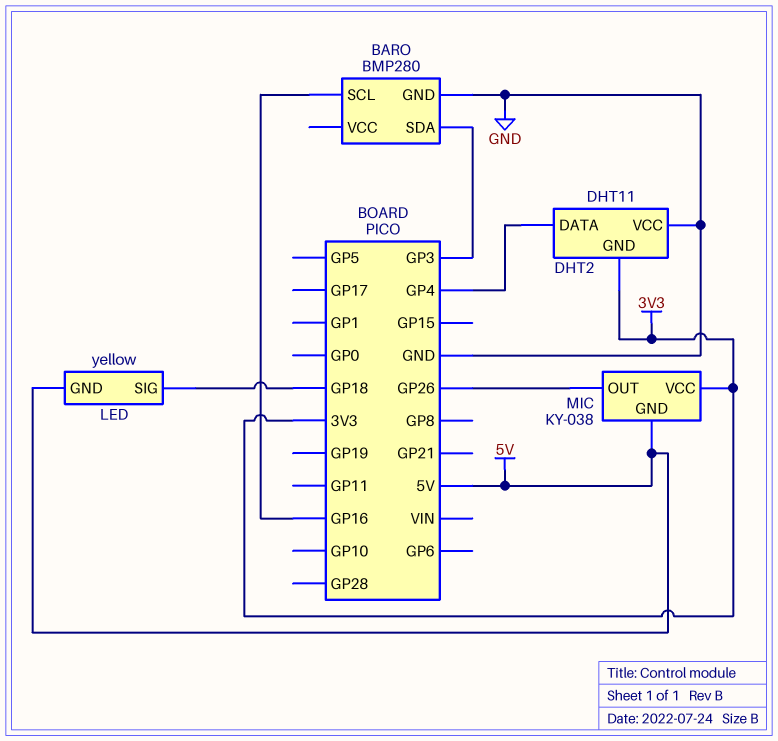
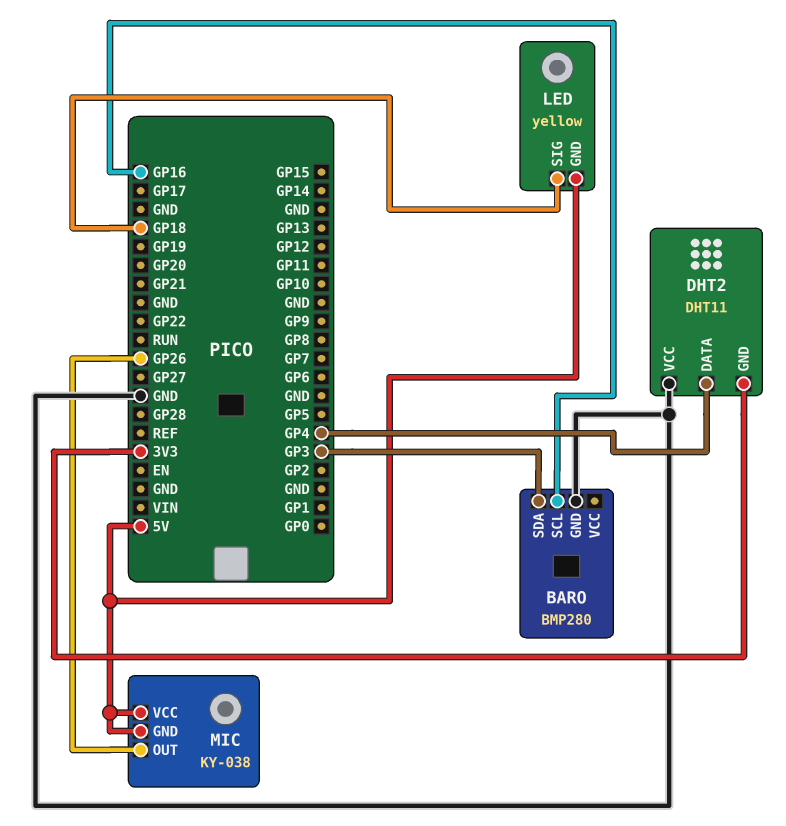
MIC pin VCC: 3V3 -> 5V

